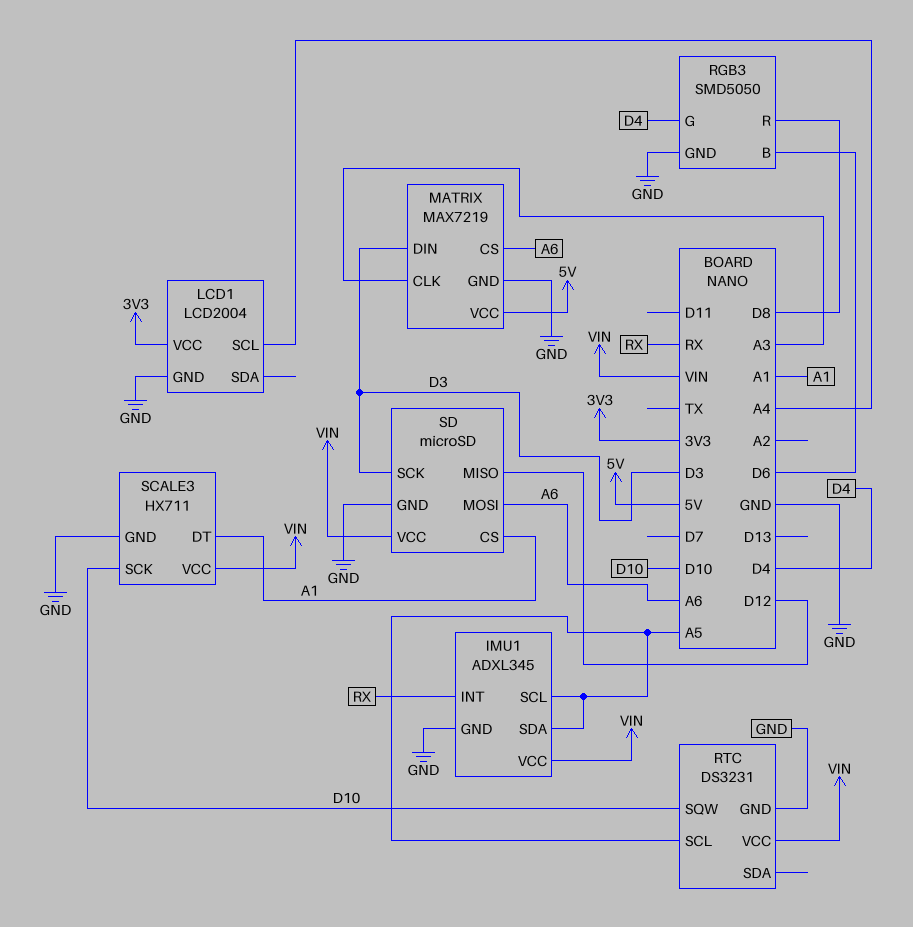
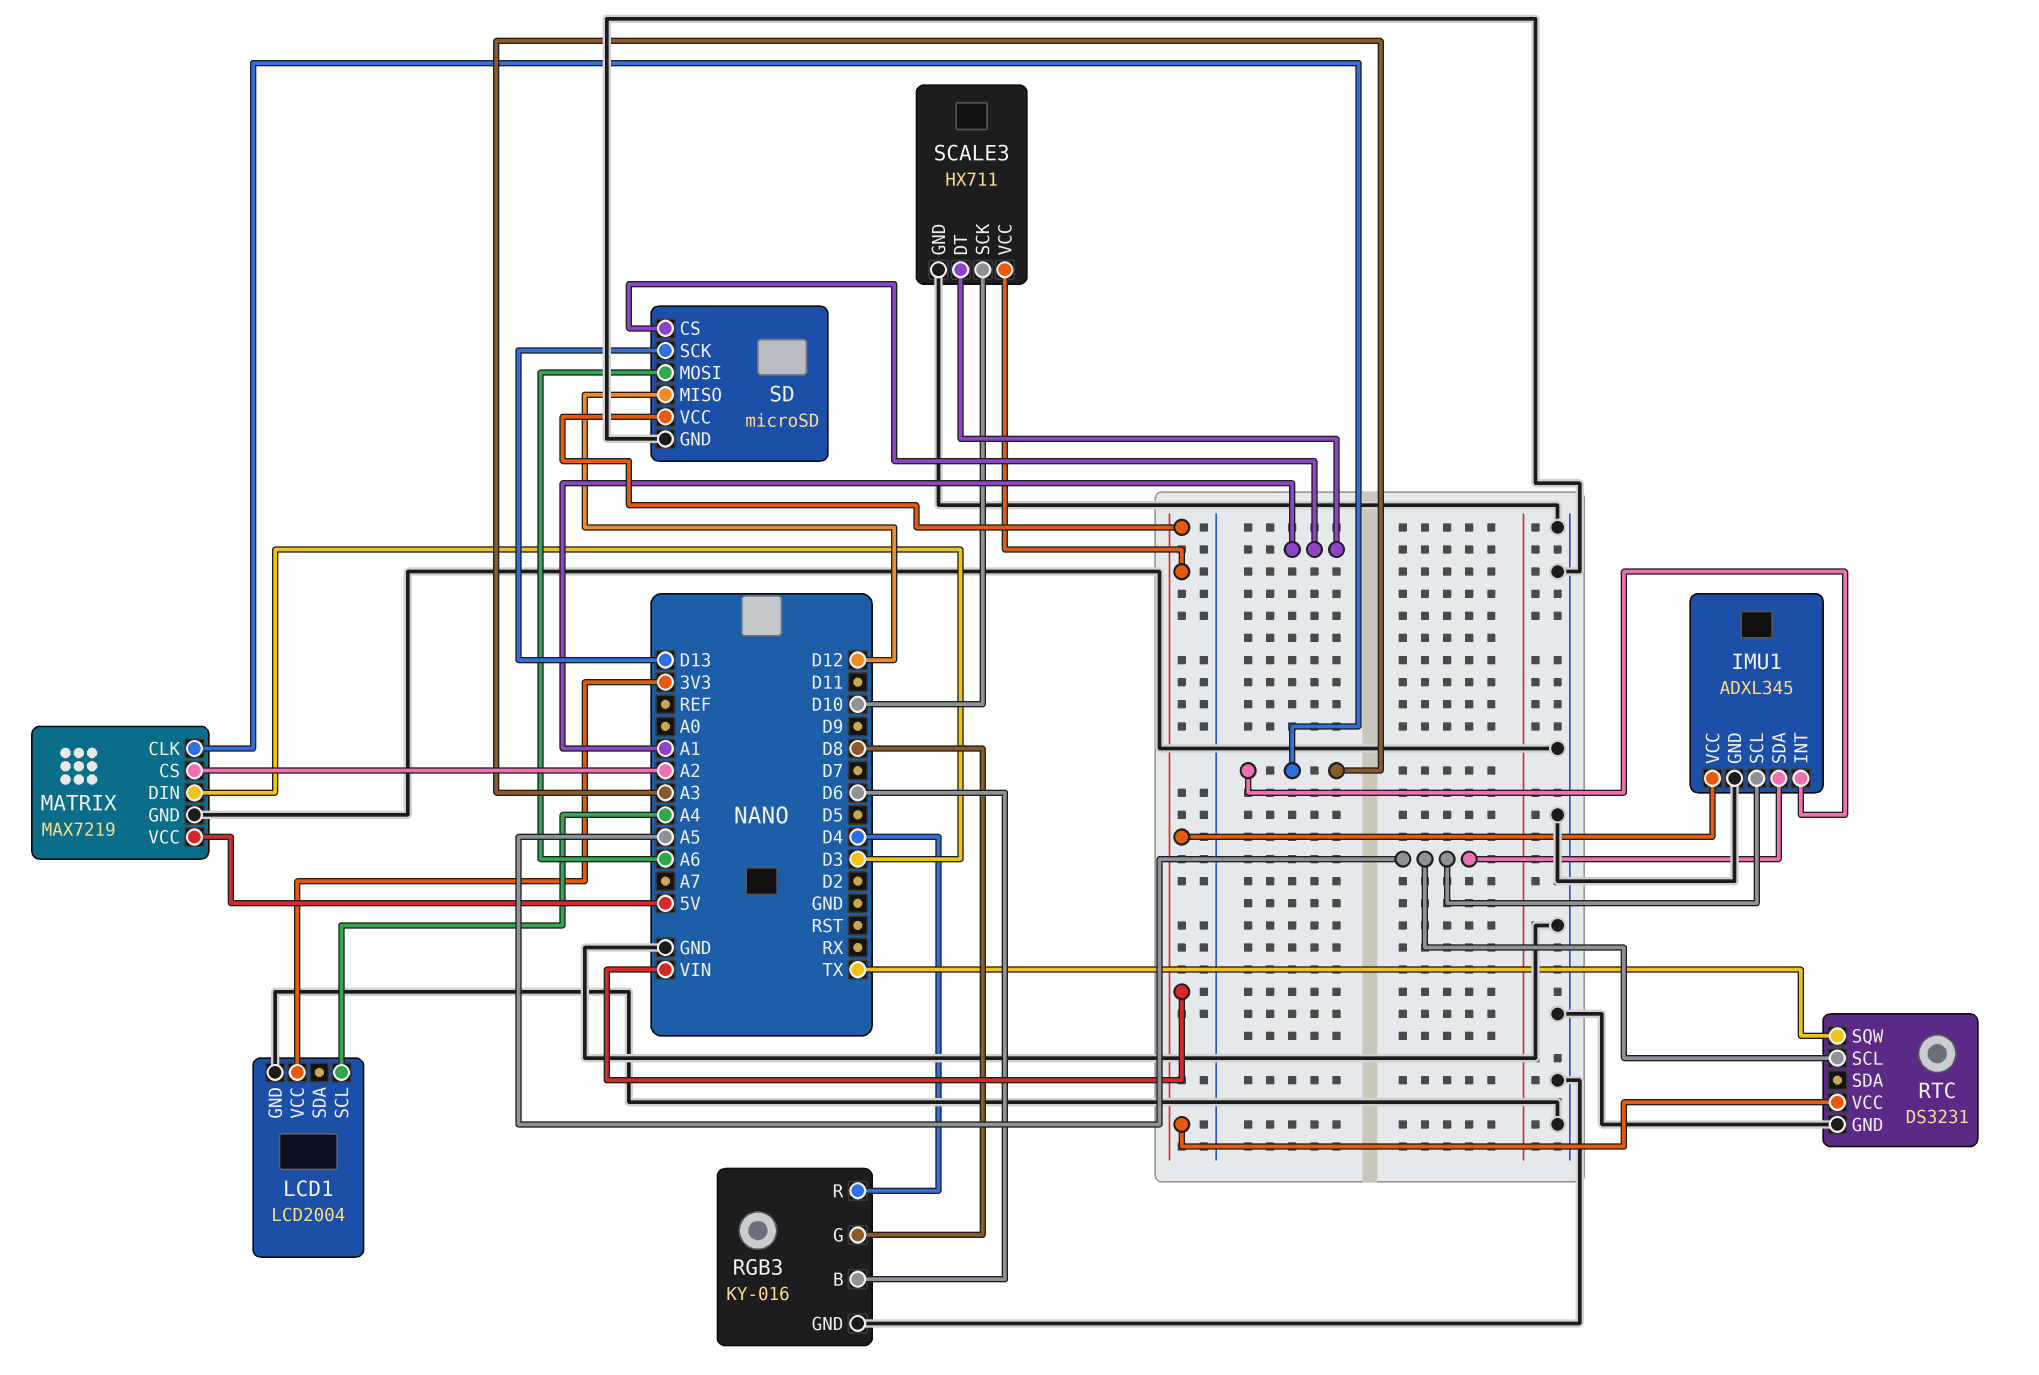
IMU1 pin INT: RX -> A3
MATRIX pin CS: A6 -> A2
RGB3: SMD5050 -> KY-016
RGB3 pin G: D4 -> D8
RGB3 pin R: D8 -> D4
RTC pin SQW: D10 -> TX
SD pin SCK: D3 -> D13

